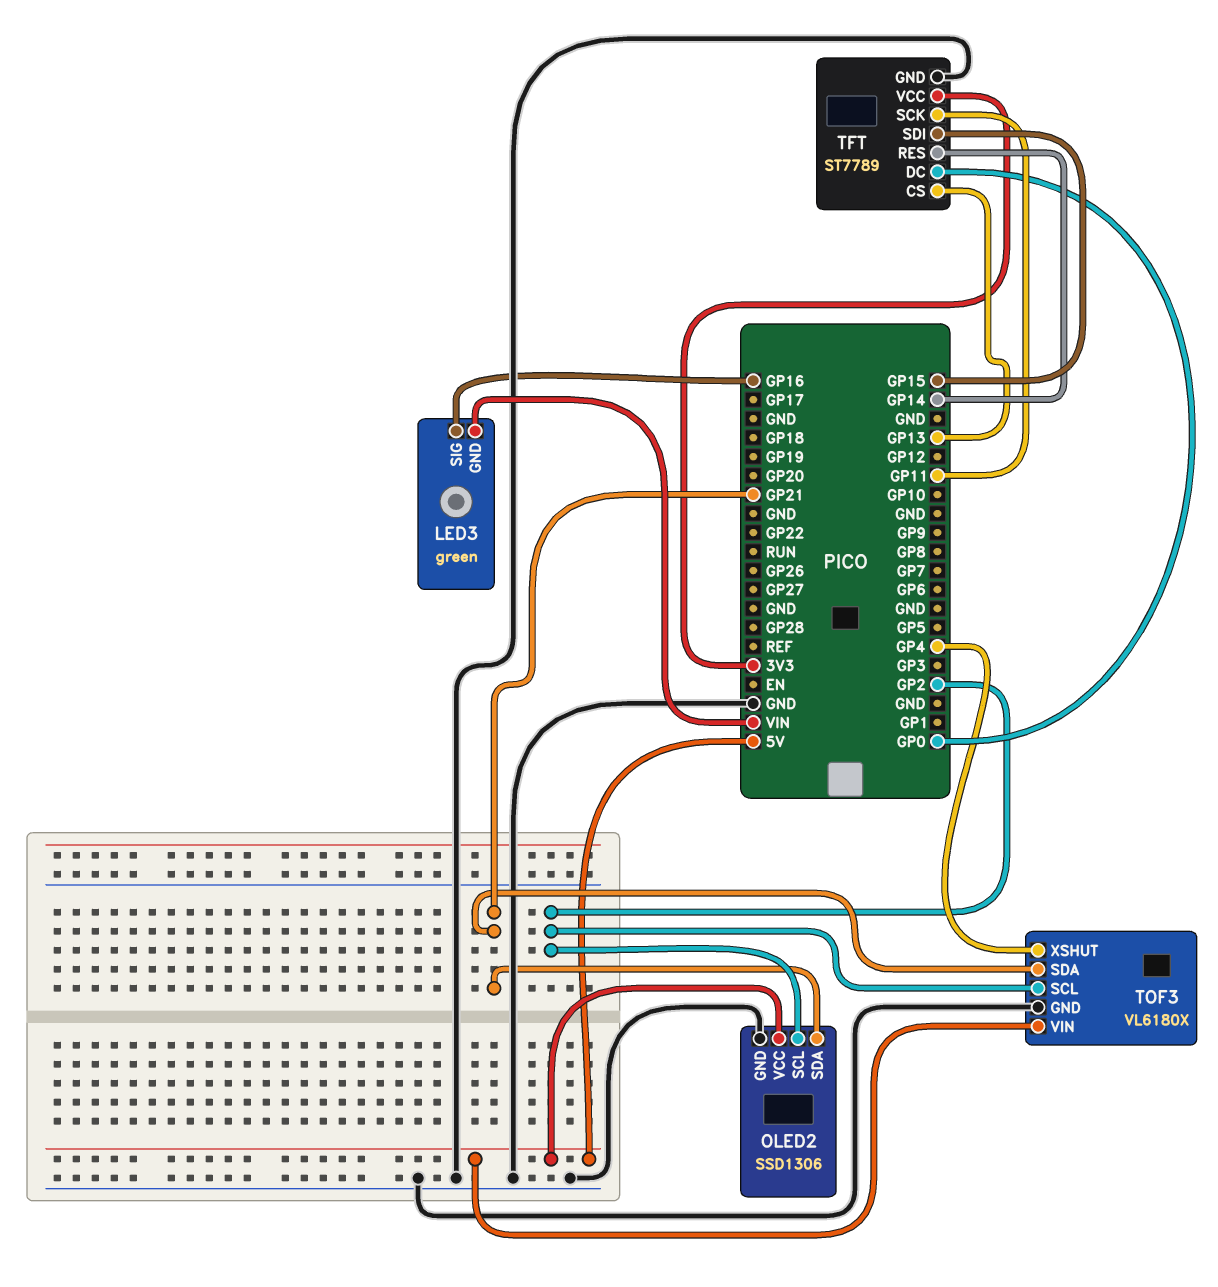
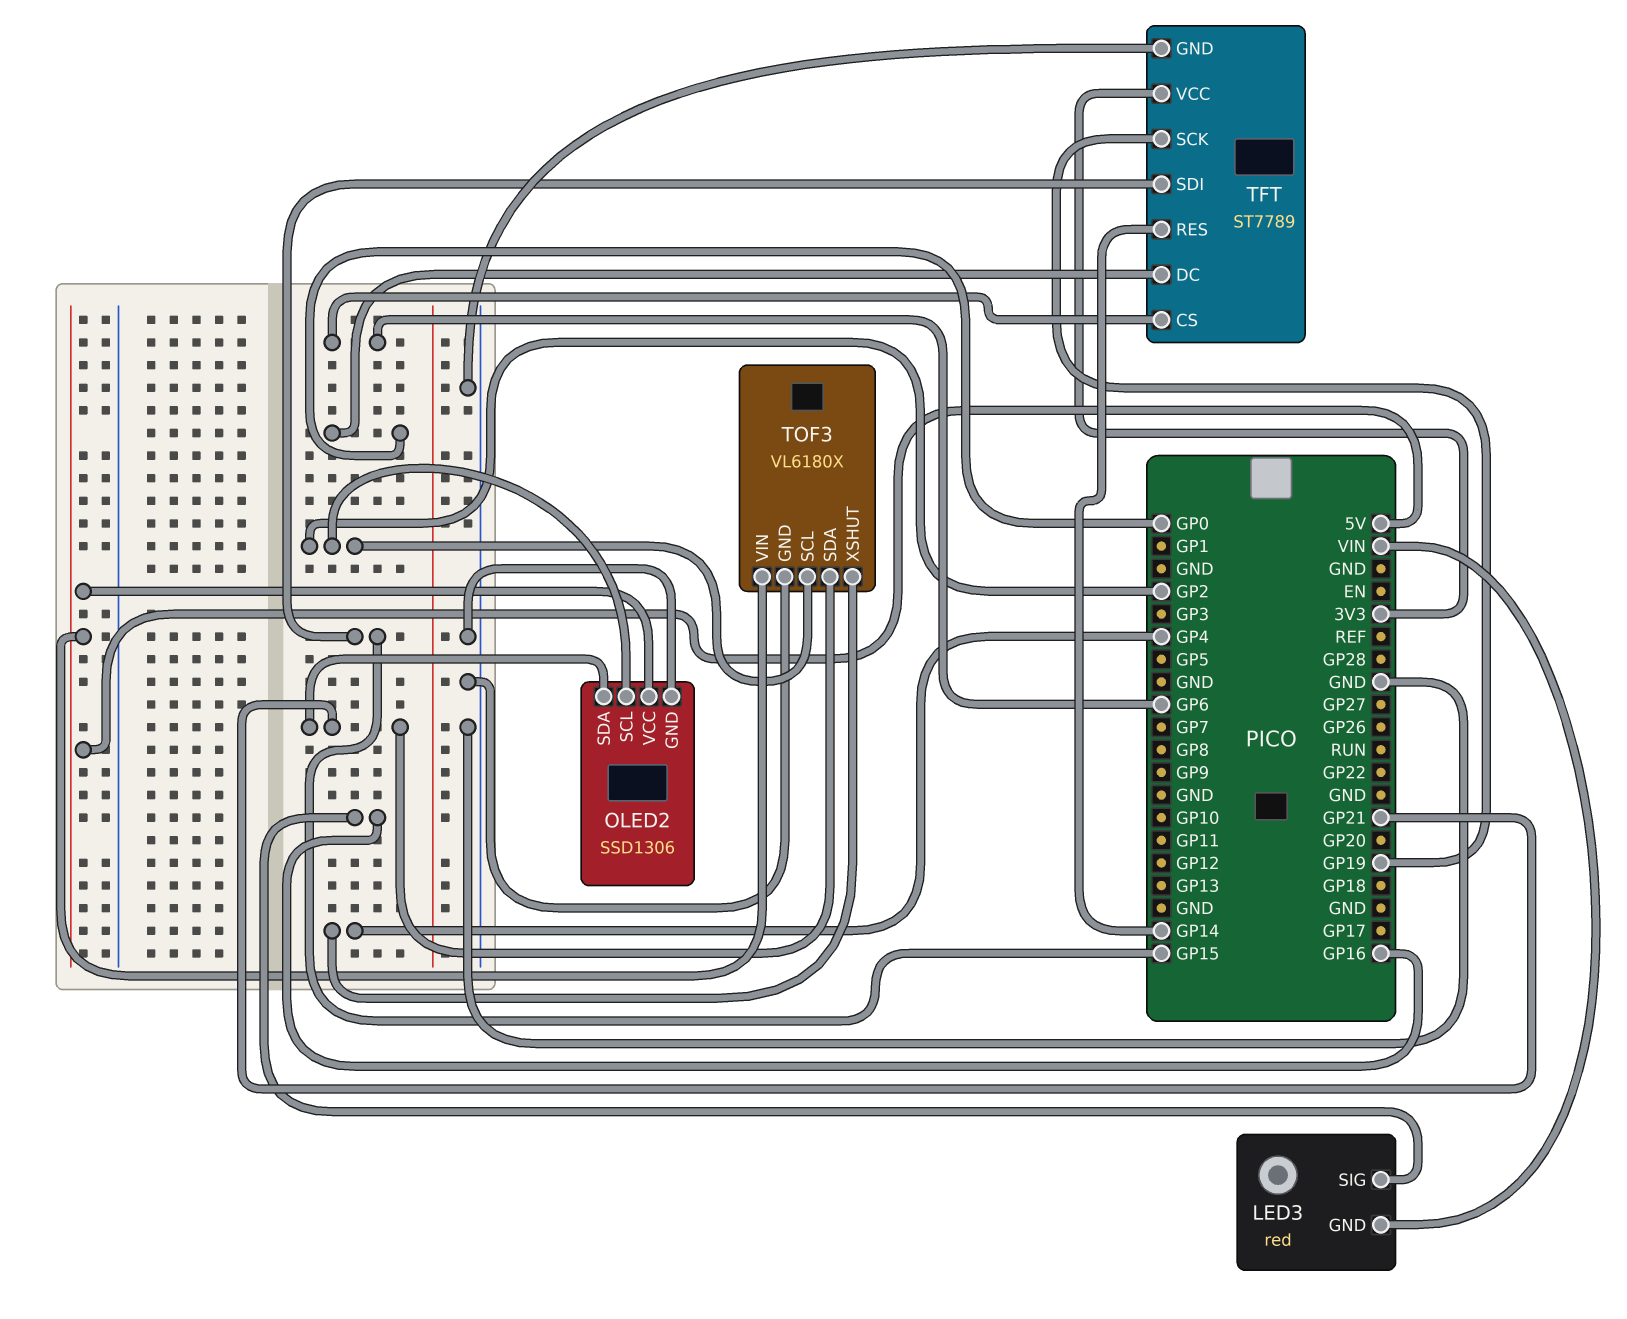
LED3: green -> red
TFT pin CS: GP13 -> GP6
TFT pin SCK: GP11 -> GP19

